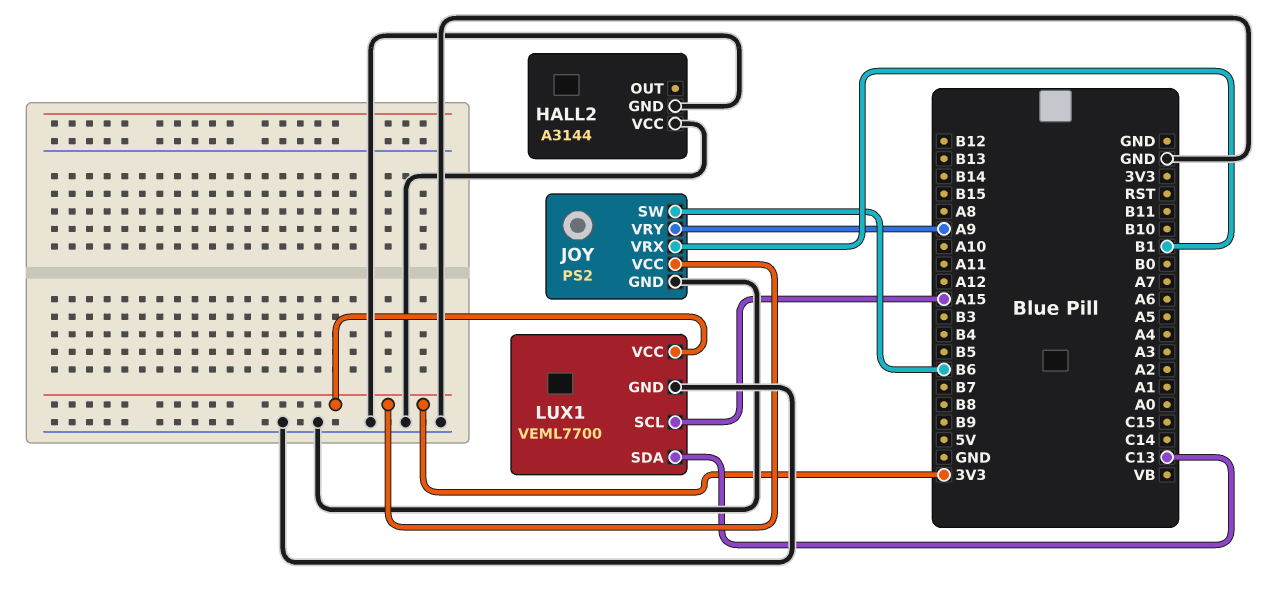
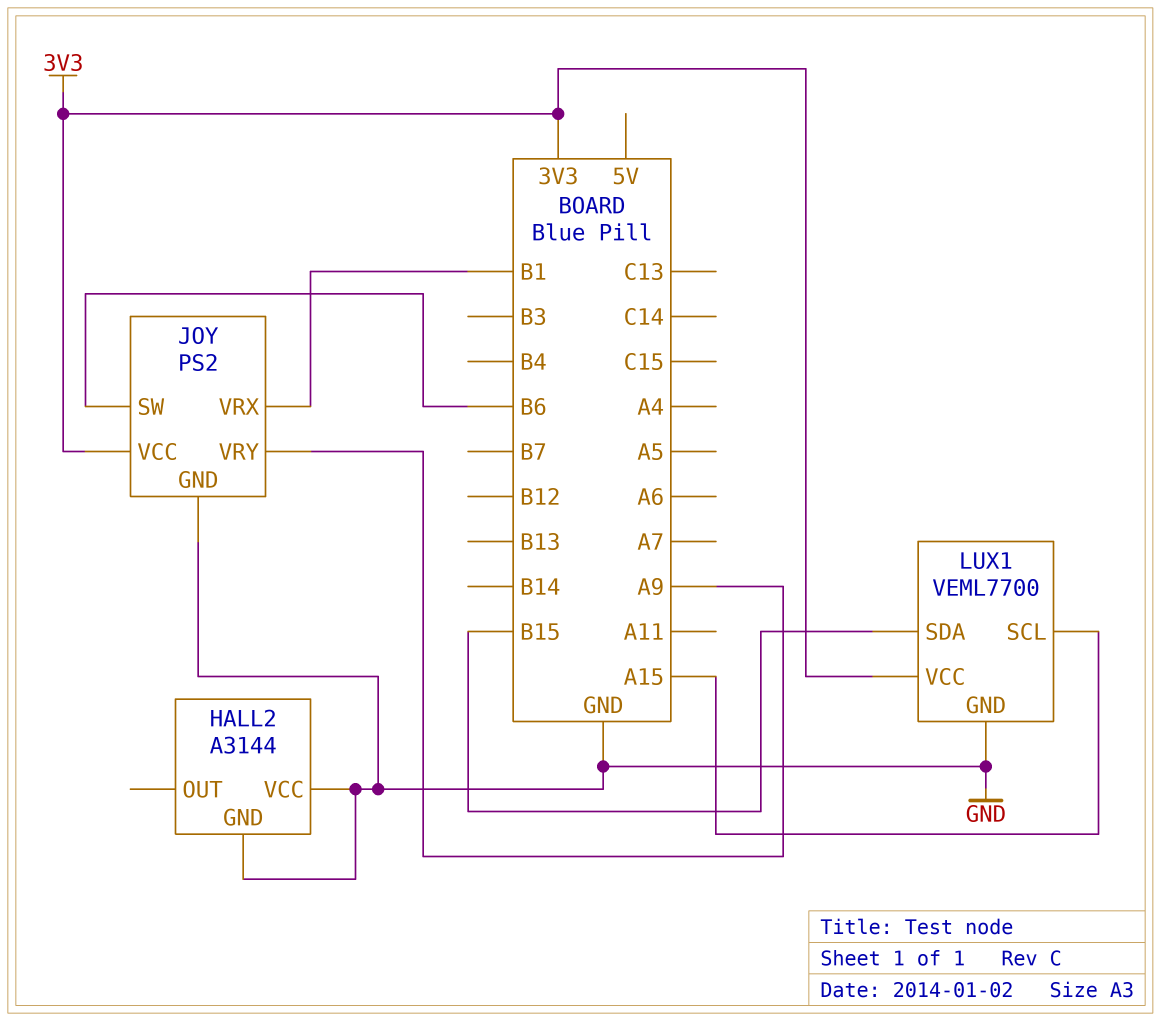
LUX1 pin SDA: C13 -> B15

